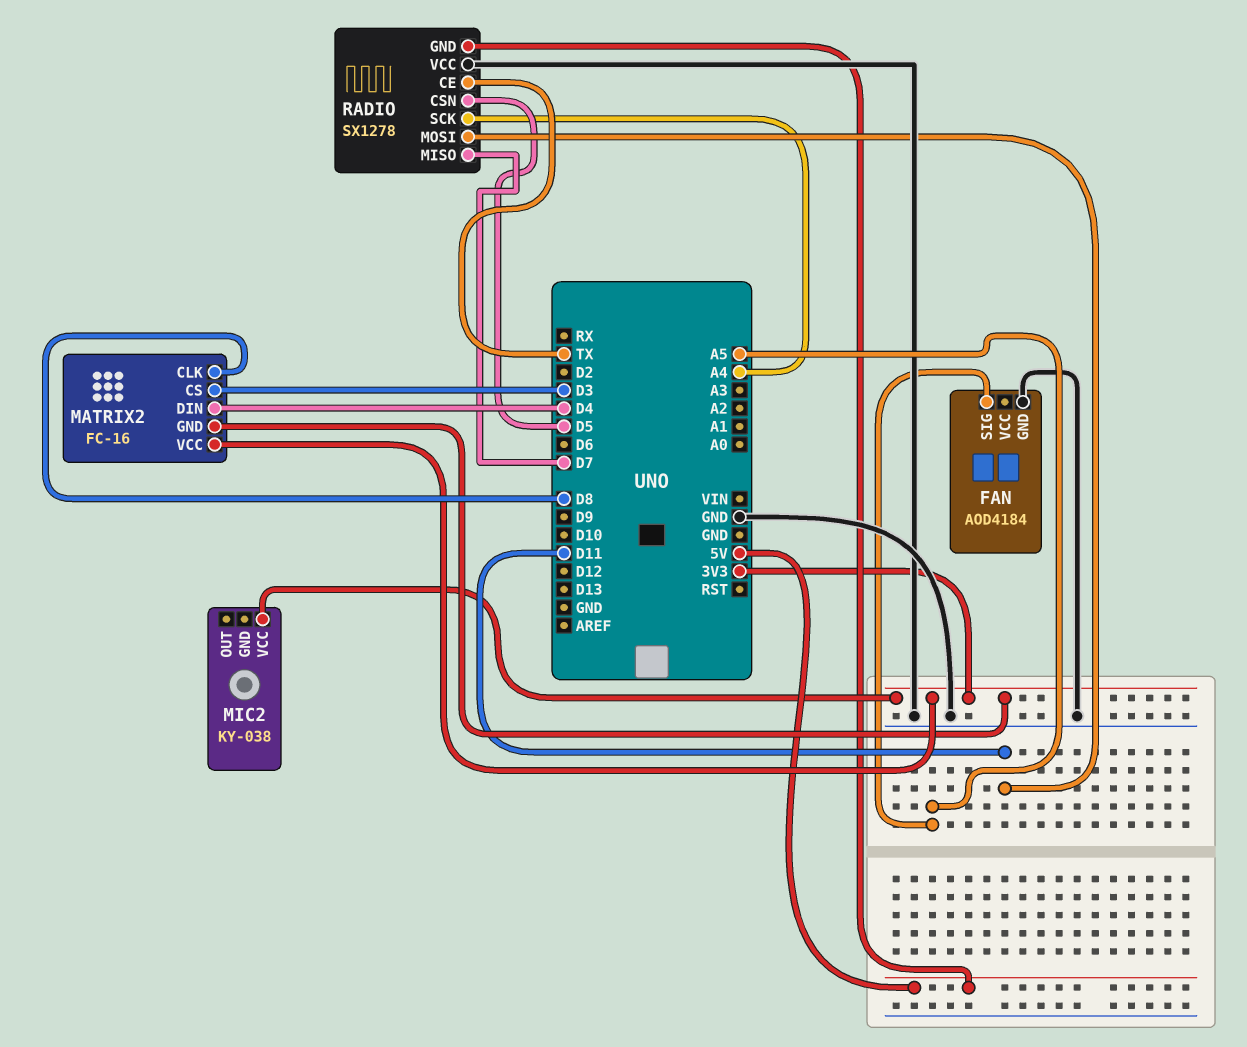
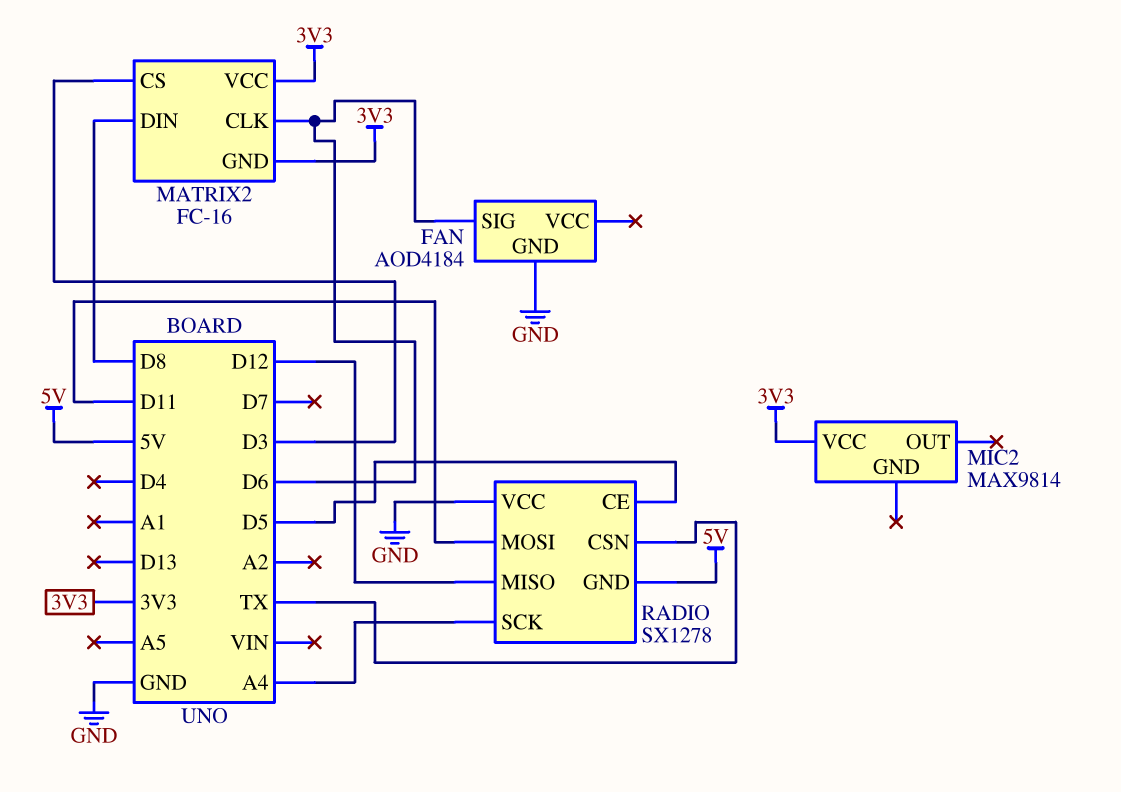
FAN pin SIG: A5 -> D6
MATRIX2 pin CLK: D8 -> D6
MATRIX2 pin DIN: D4 -> D8
MIC2: KY-038 -> MAX9814
RADIO pin CE: TX -> D5
RADIO pin CSN: D5 -> TX
RADIO pin MISO: D7 -> D12

